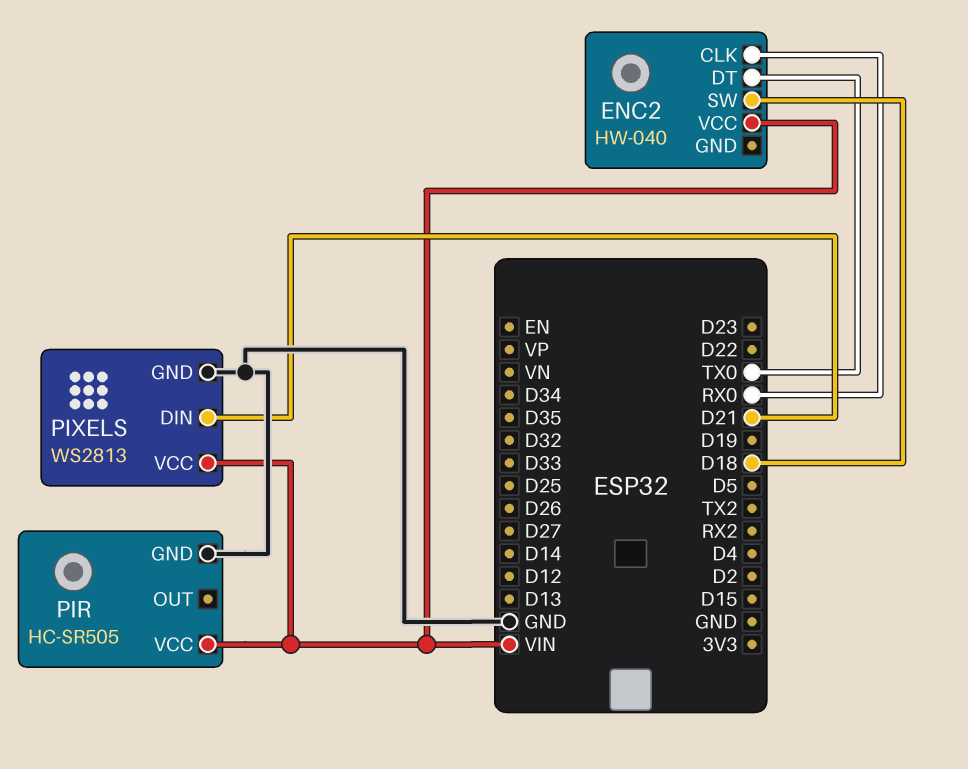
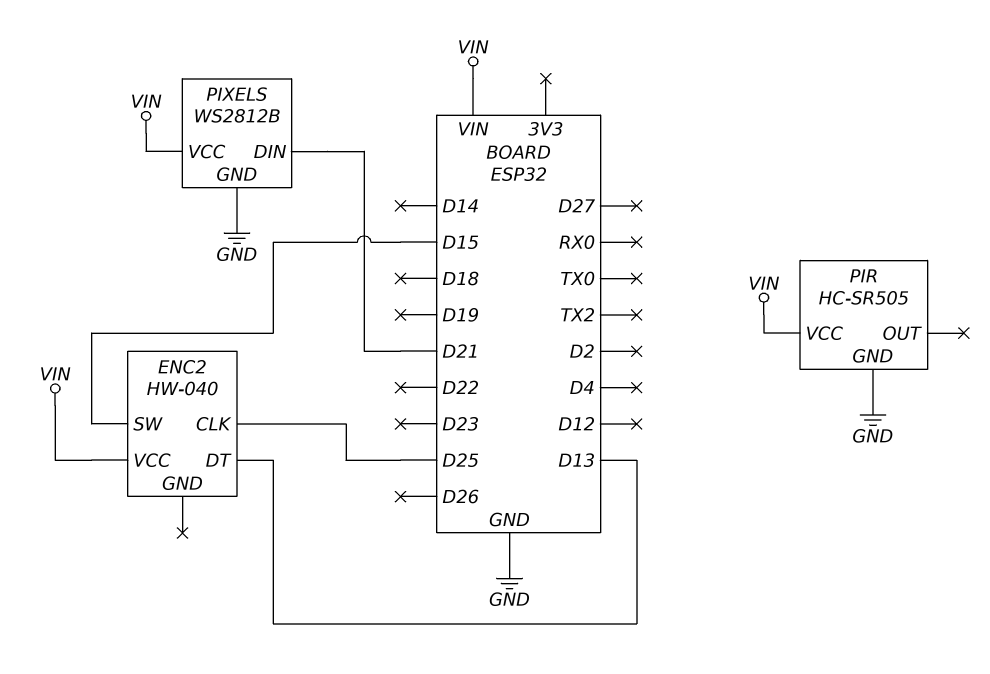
ENC2 pin CLK: RX0 -> D25
ENC2 pin DT: TX0 -> D13
ENC2 pin SW: D18 -> D15
PIXELS: WS2813 -> WS2812B

